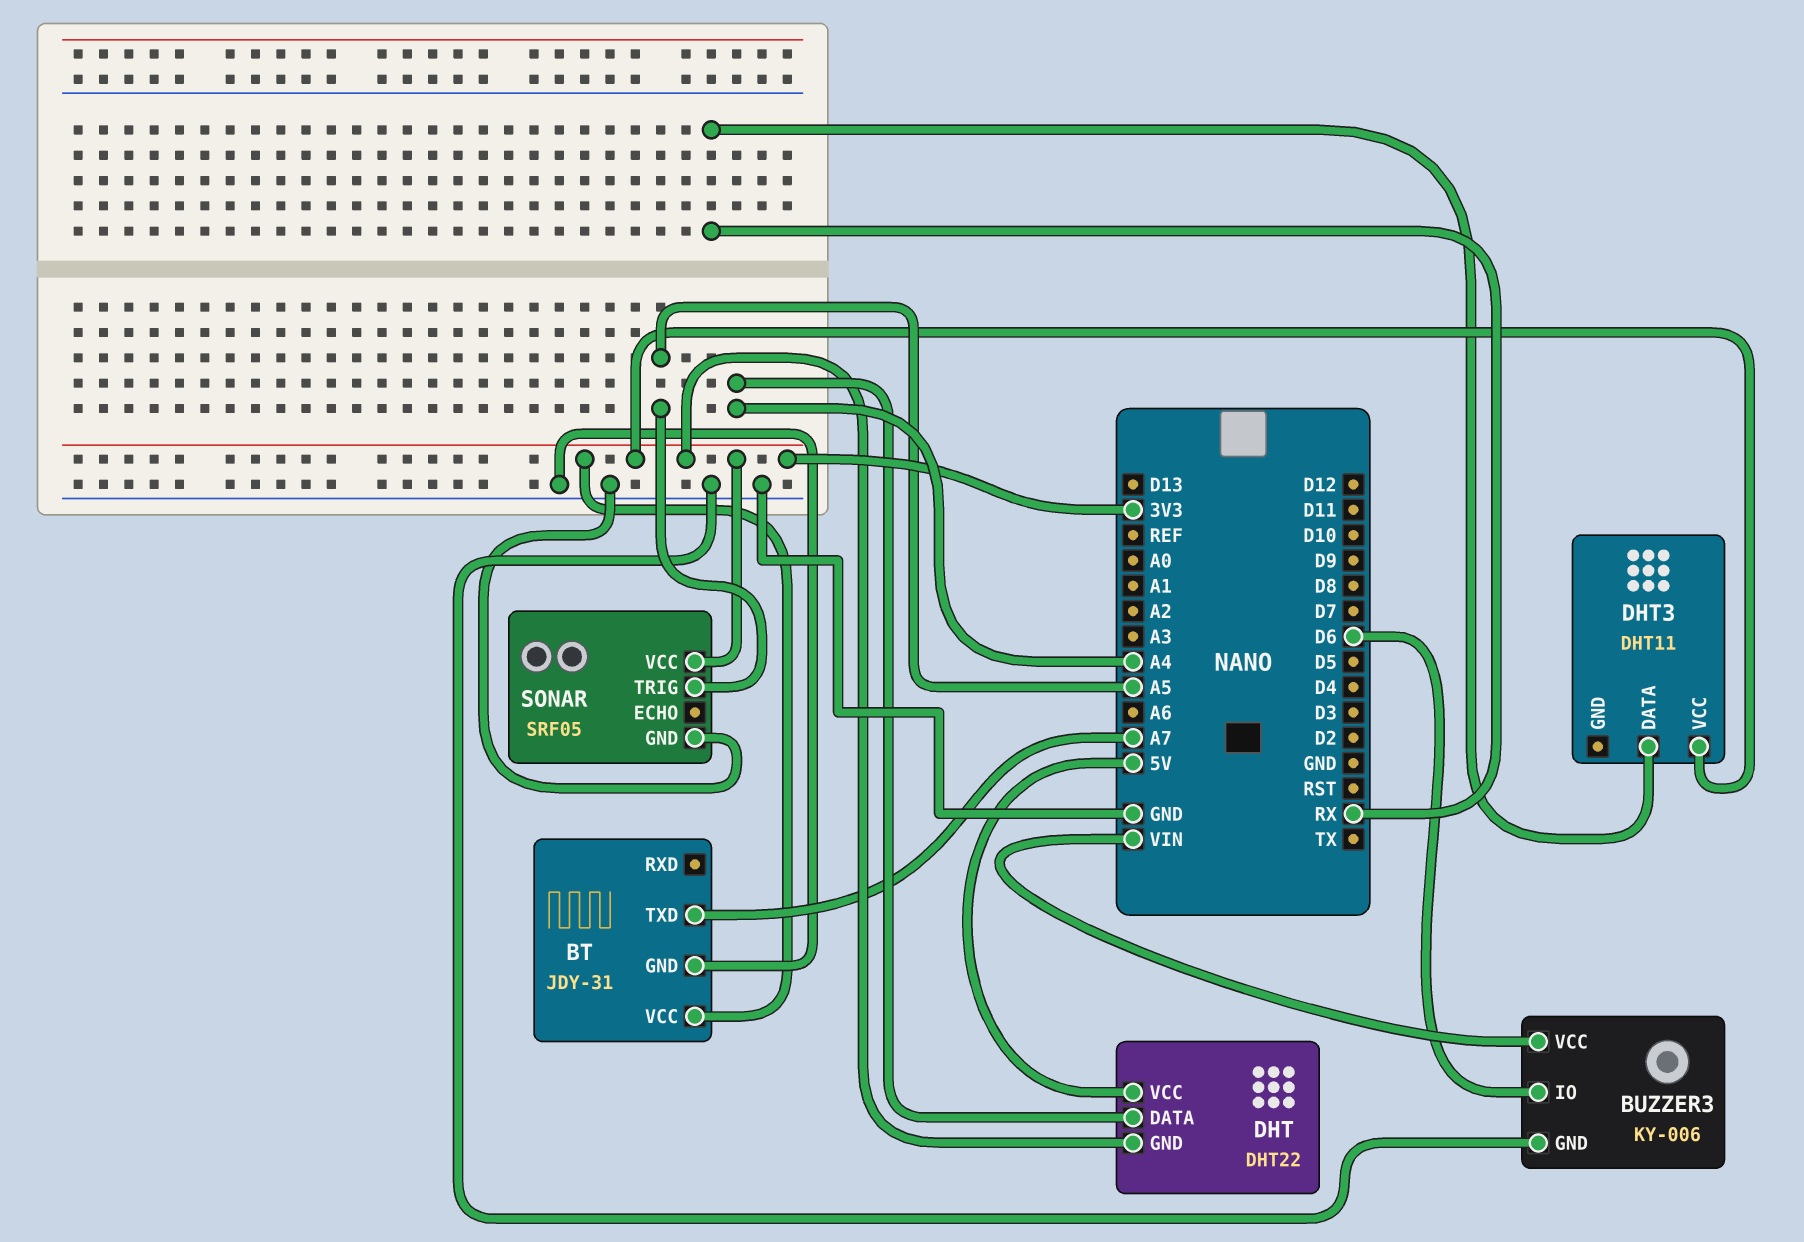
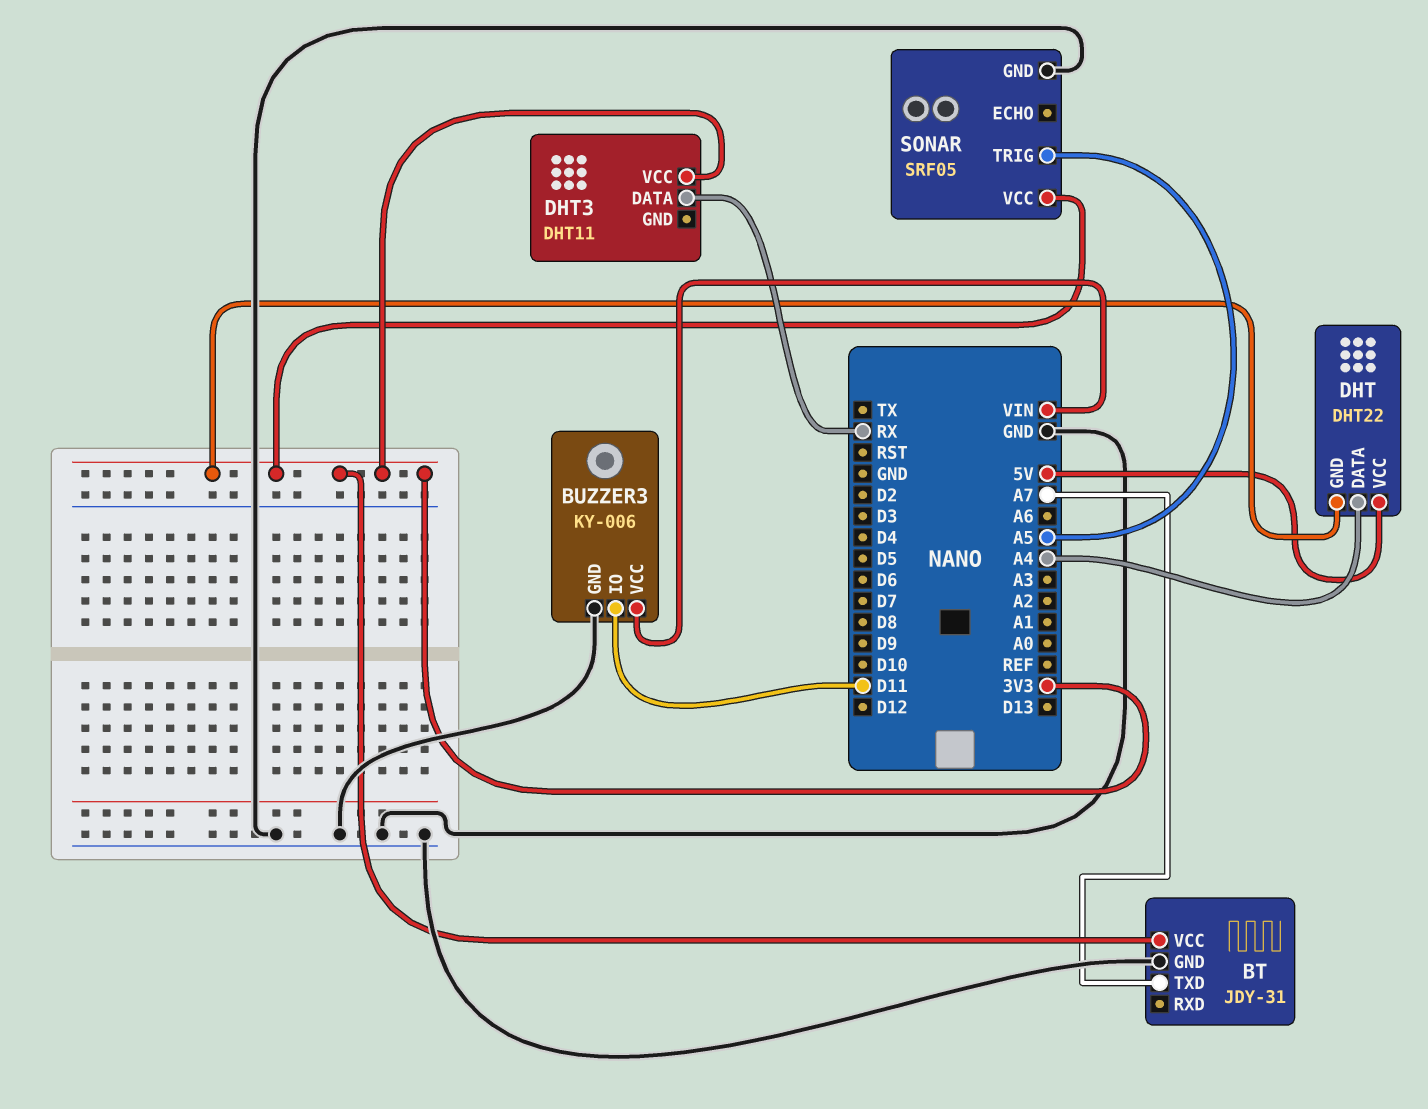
BUZZER3 pin IO: D6 -> D11

